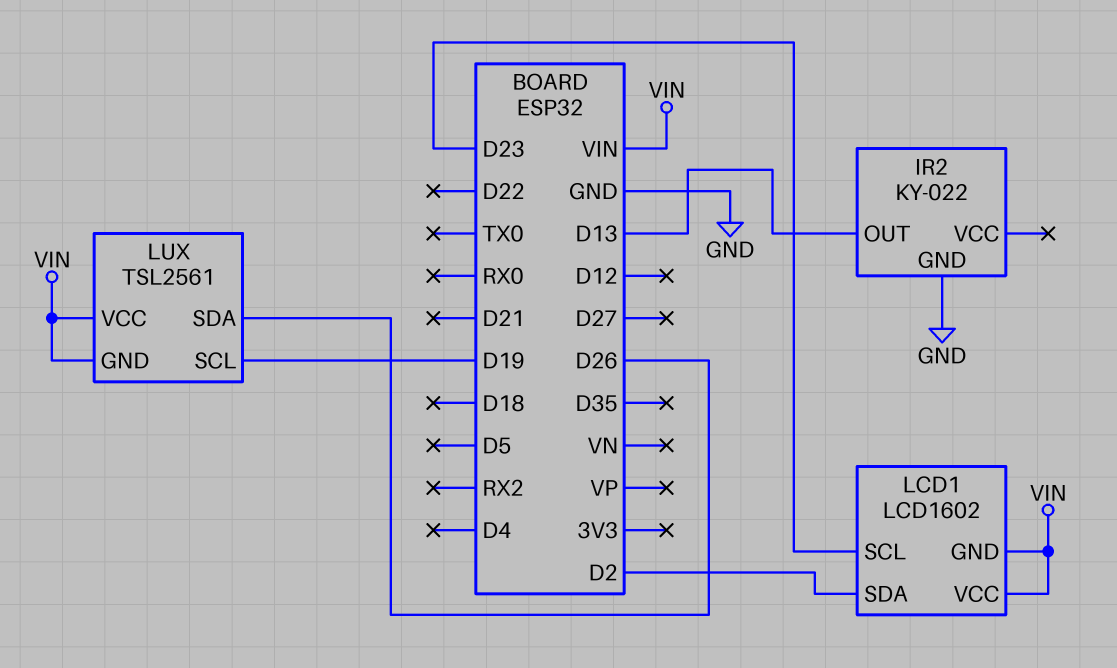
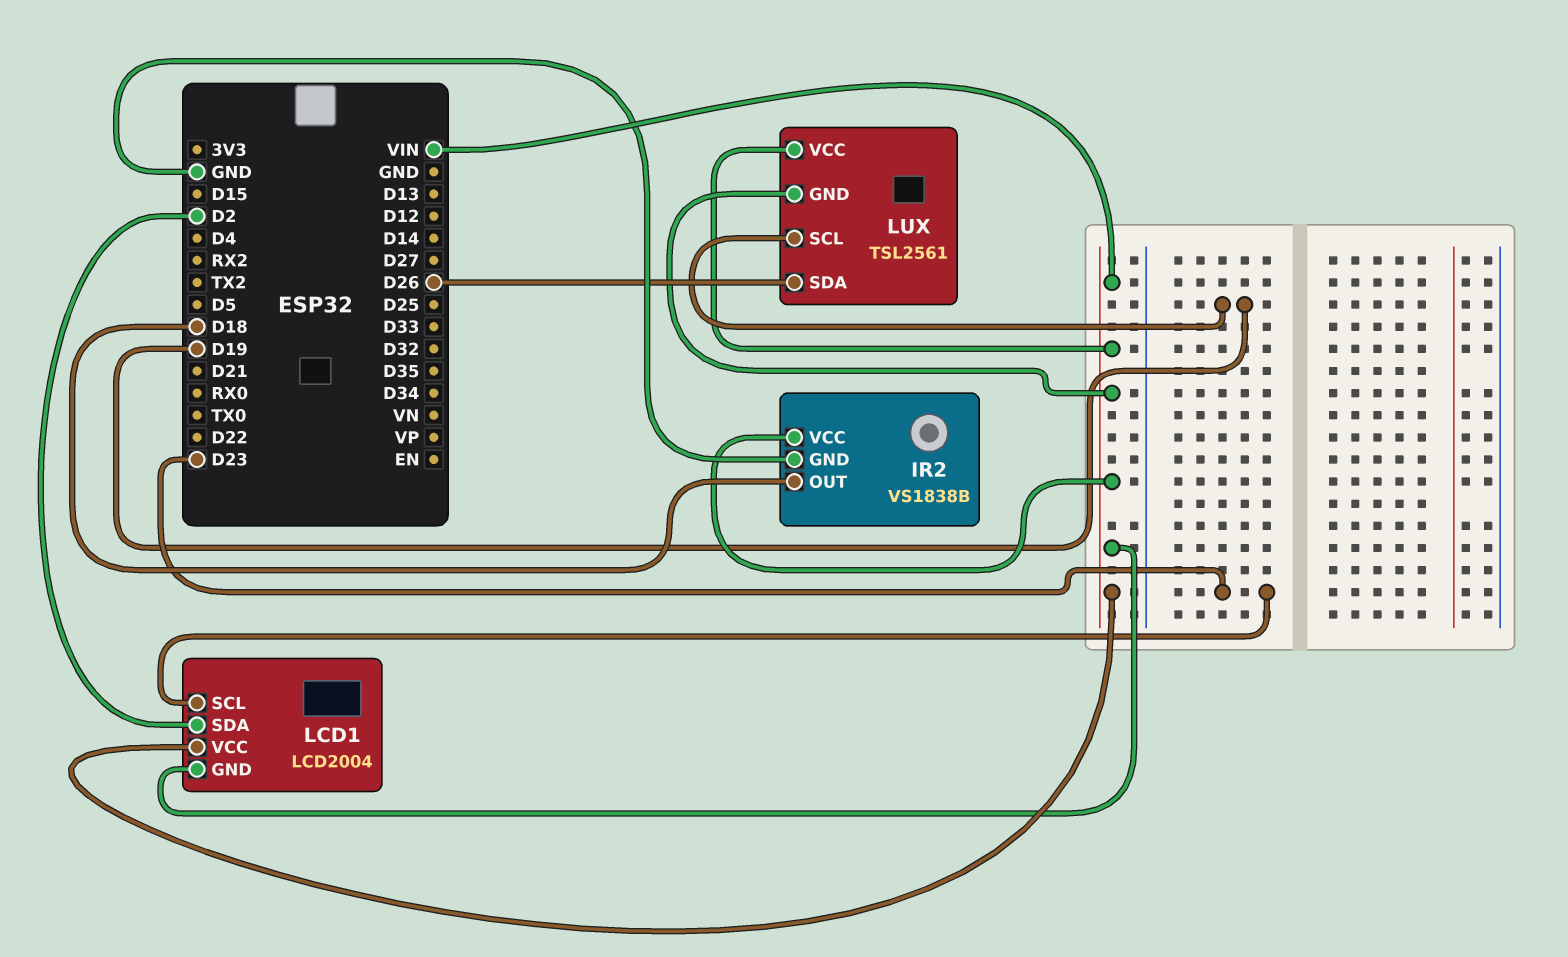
IR2: KY-022 -> VS1838B
IR2 pin OUT: D13 -> D18
IR2 pin VCC: none -> VIN
LCD1: LCD1602 -> LCD2004

